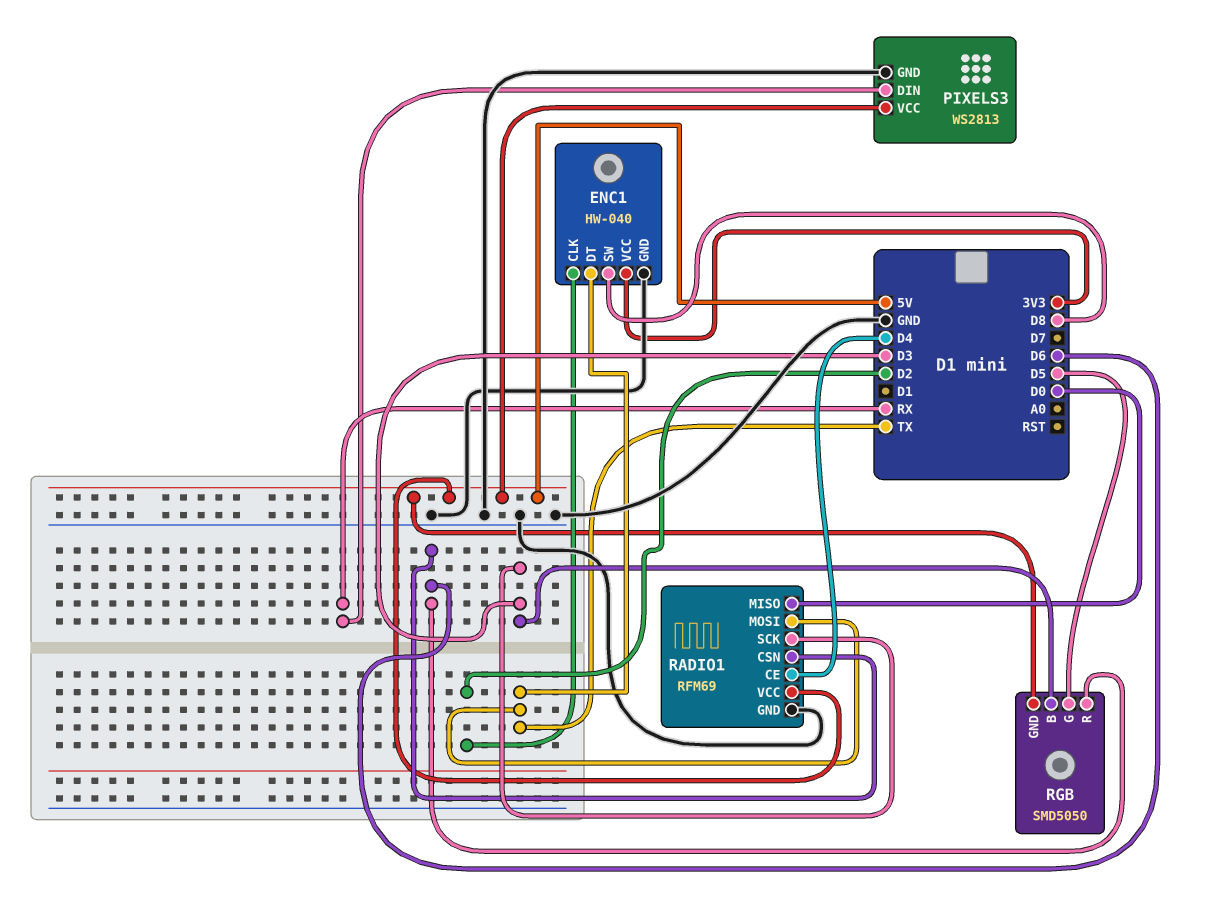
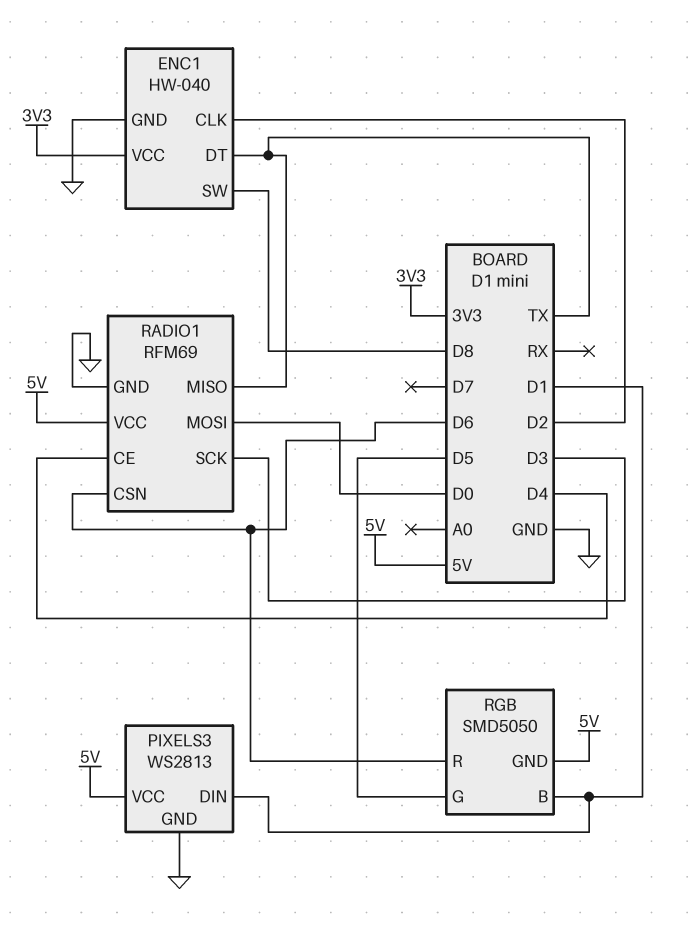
PIXELS3 pin DIN: RX -> D1
RADIO1 pin MISO: D0 -> TX
RADIO1 pin MOSI: TX -> D0
RGB pin B: D3 -> D1

